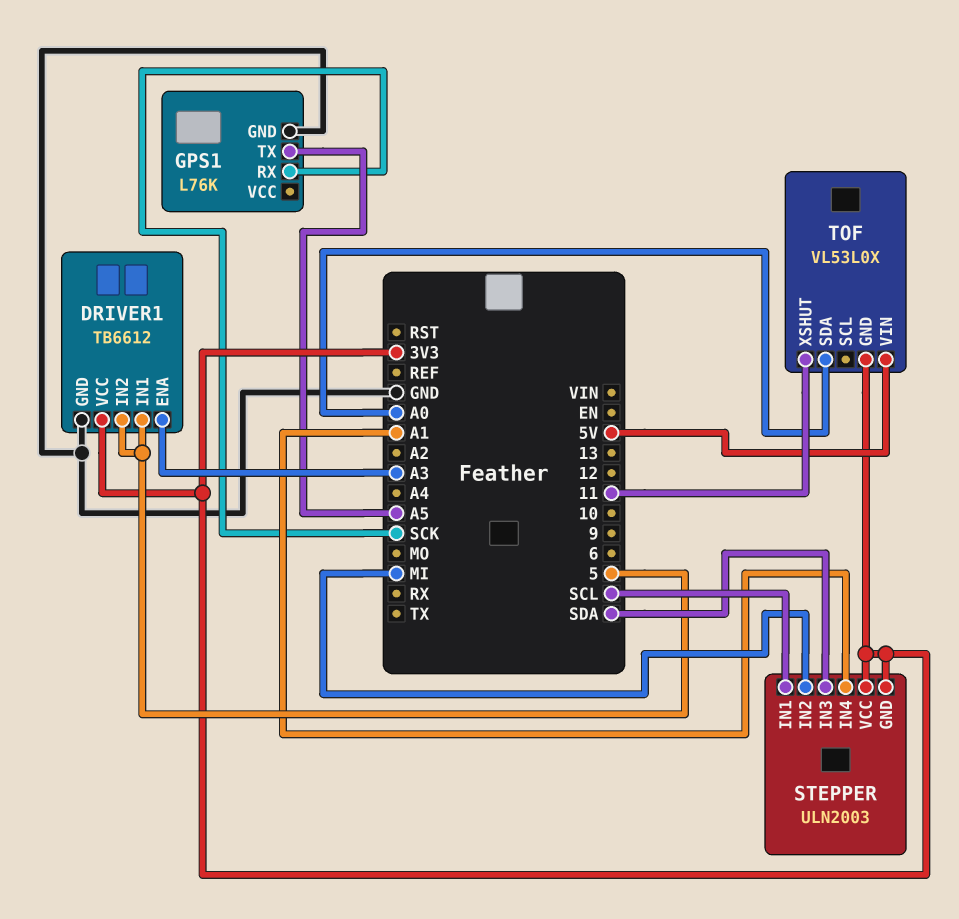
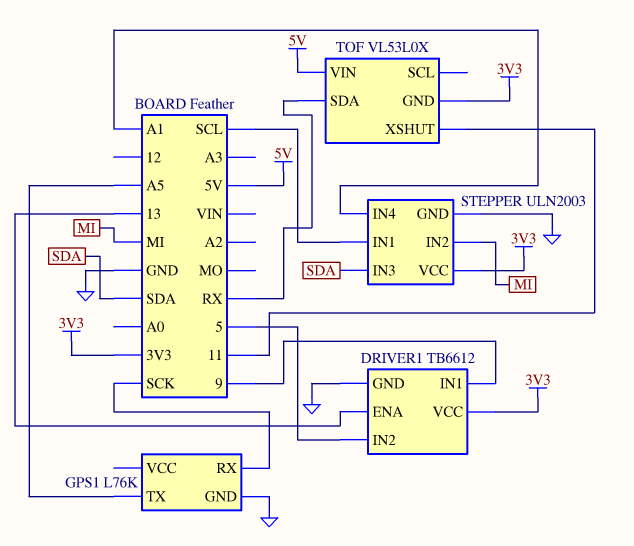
DRIVER1 pin ENA: A3 -> 13
DRIVER1 pin IN1: 5 -> 9
STEPPER pin GND: 3V3 -> GND
TOF pin SDA: A0 -> RX

